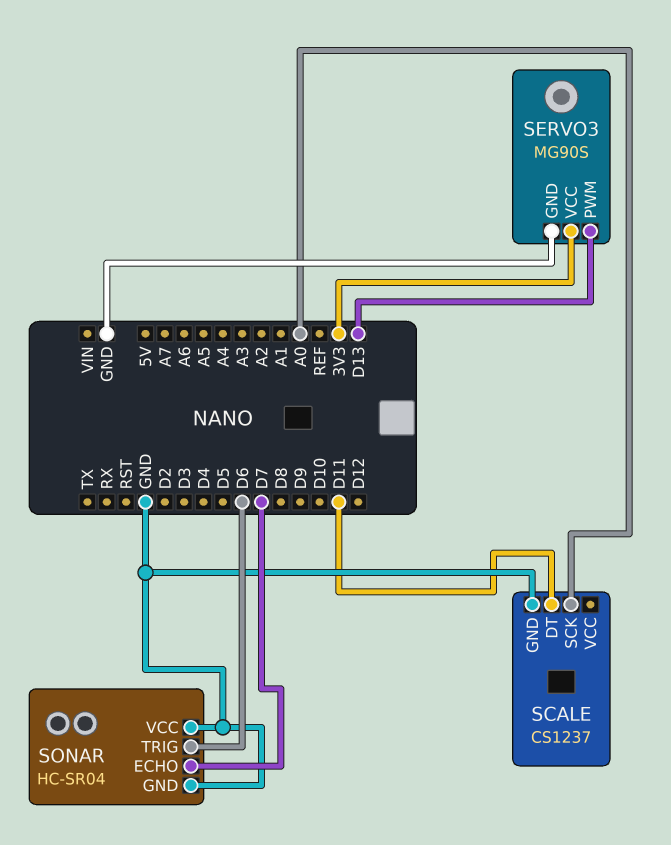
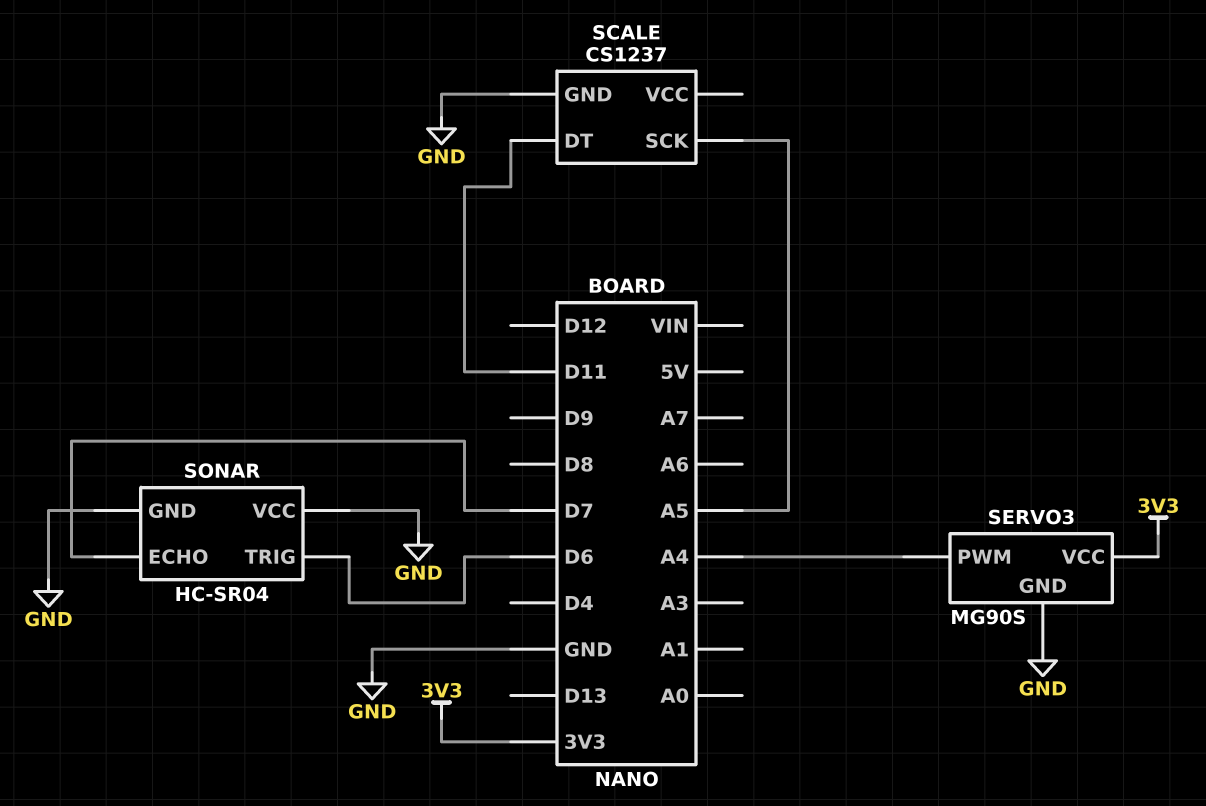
SCALE pin SCK: A0 -> A5
SERVO3 pin PWM: D13 -> A4

